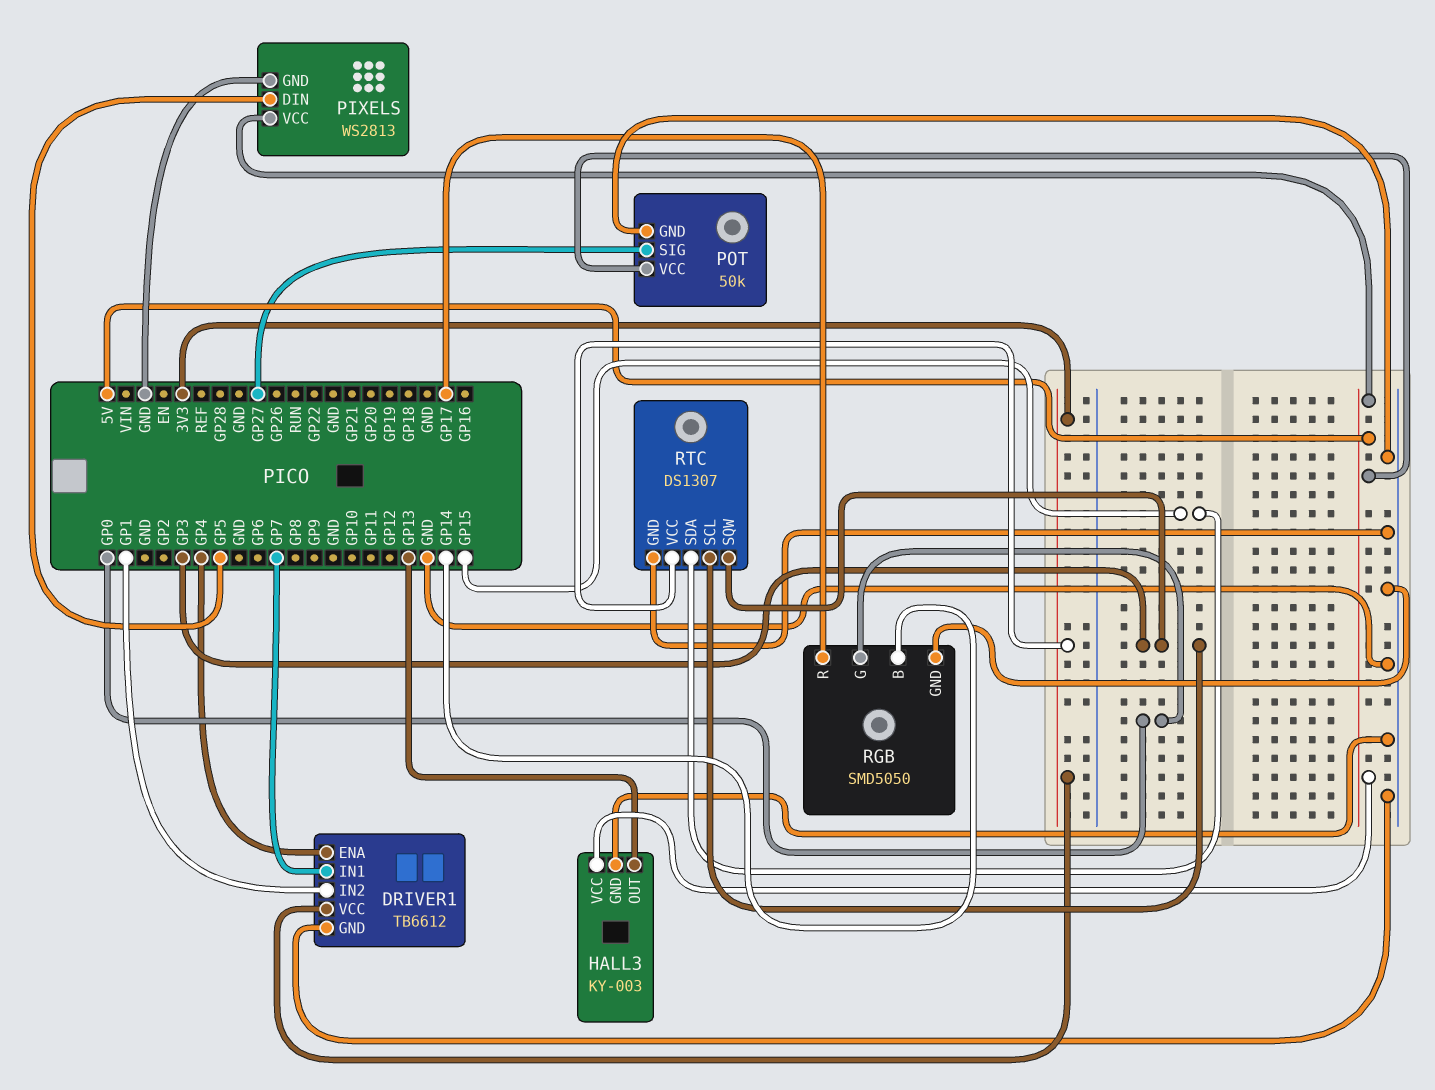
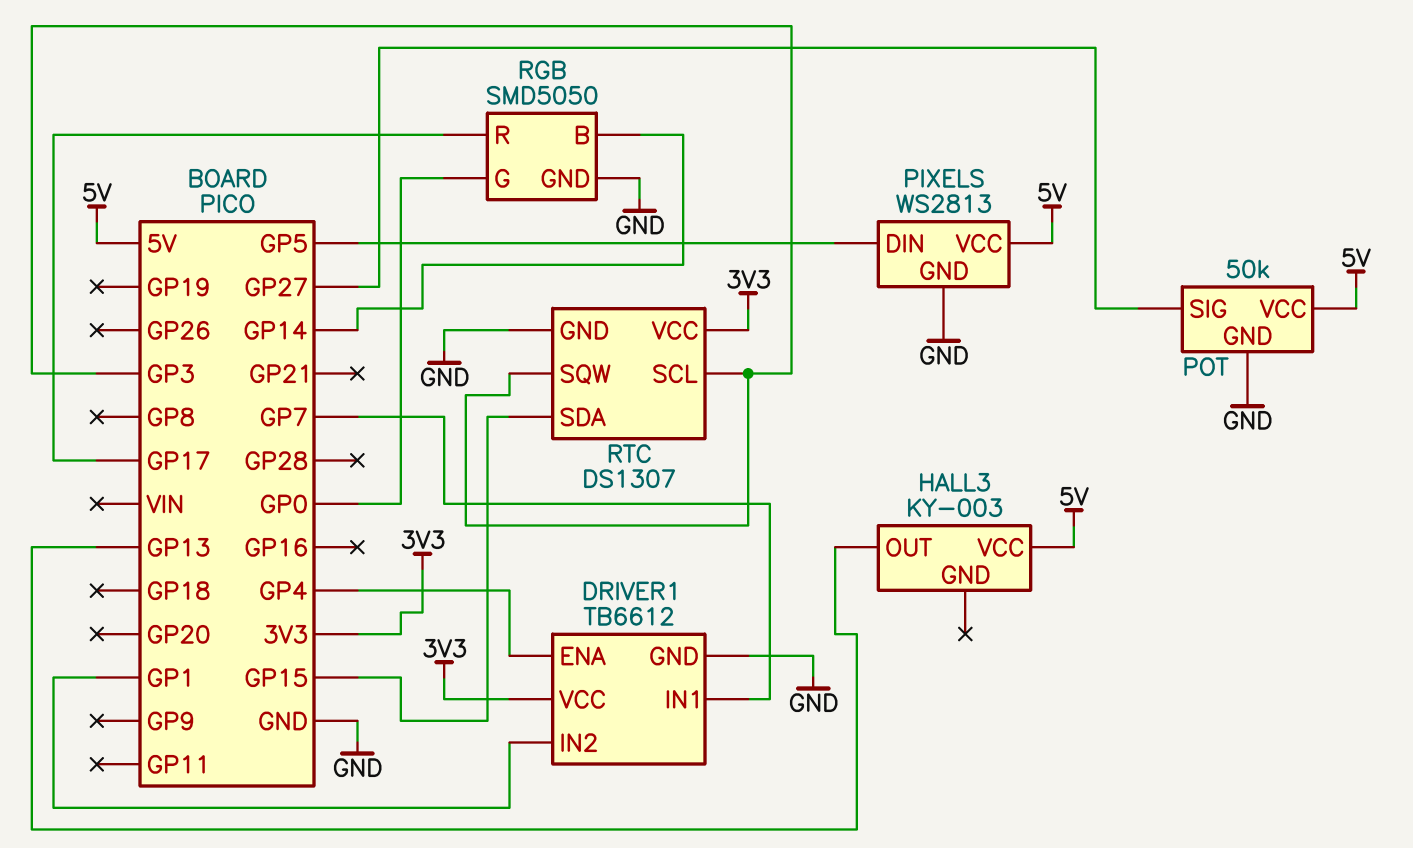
HALL3 pin GND: GND -> none

